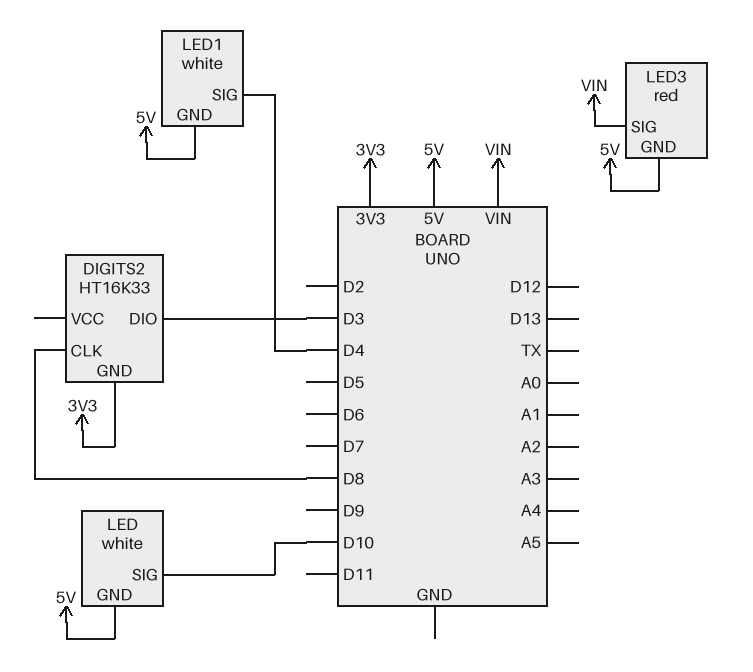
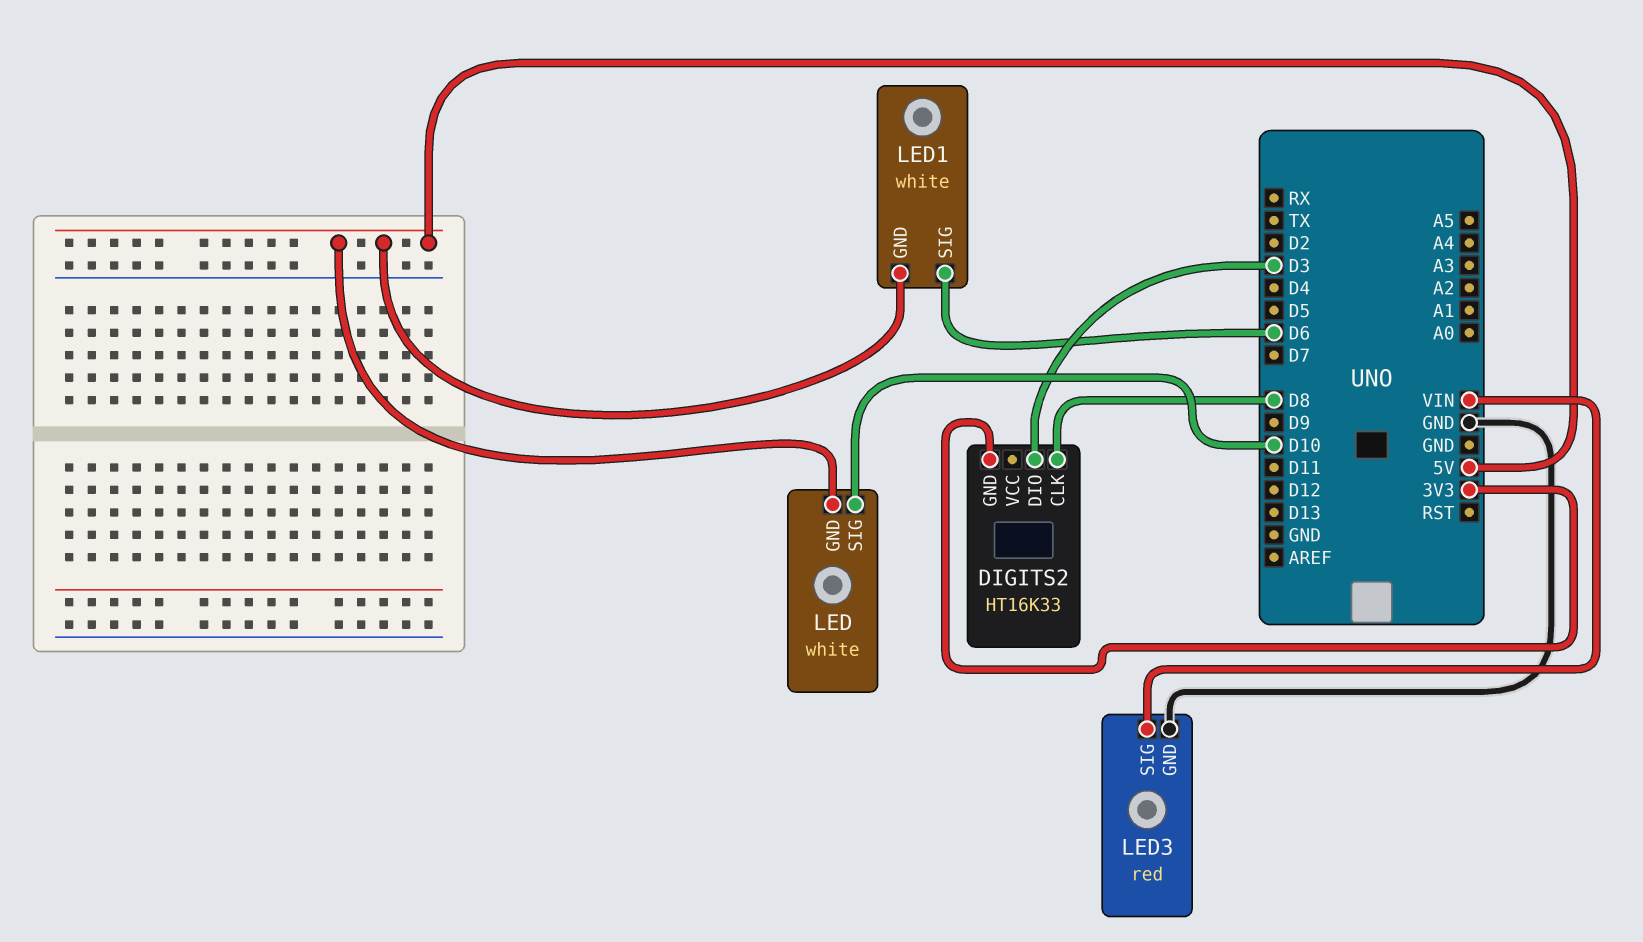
LED1 pin SIG: D4 -> D6
LED3 pin GND: 5V -> GND

